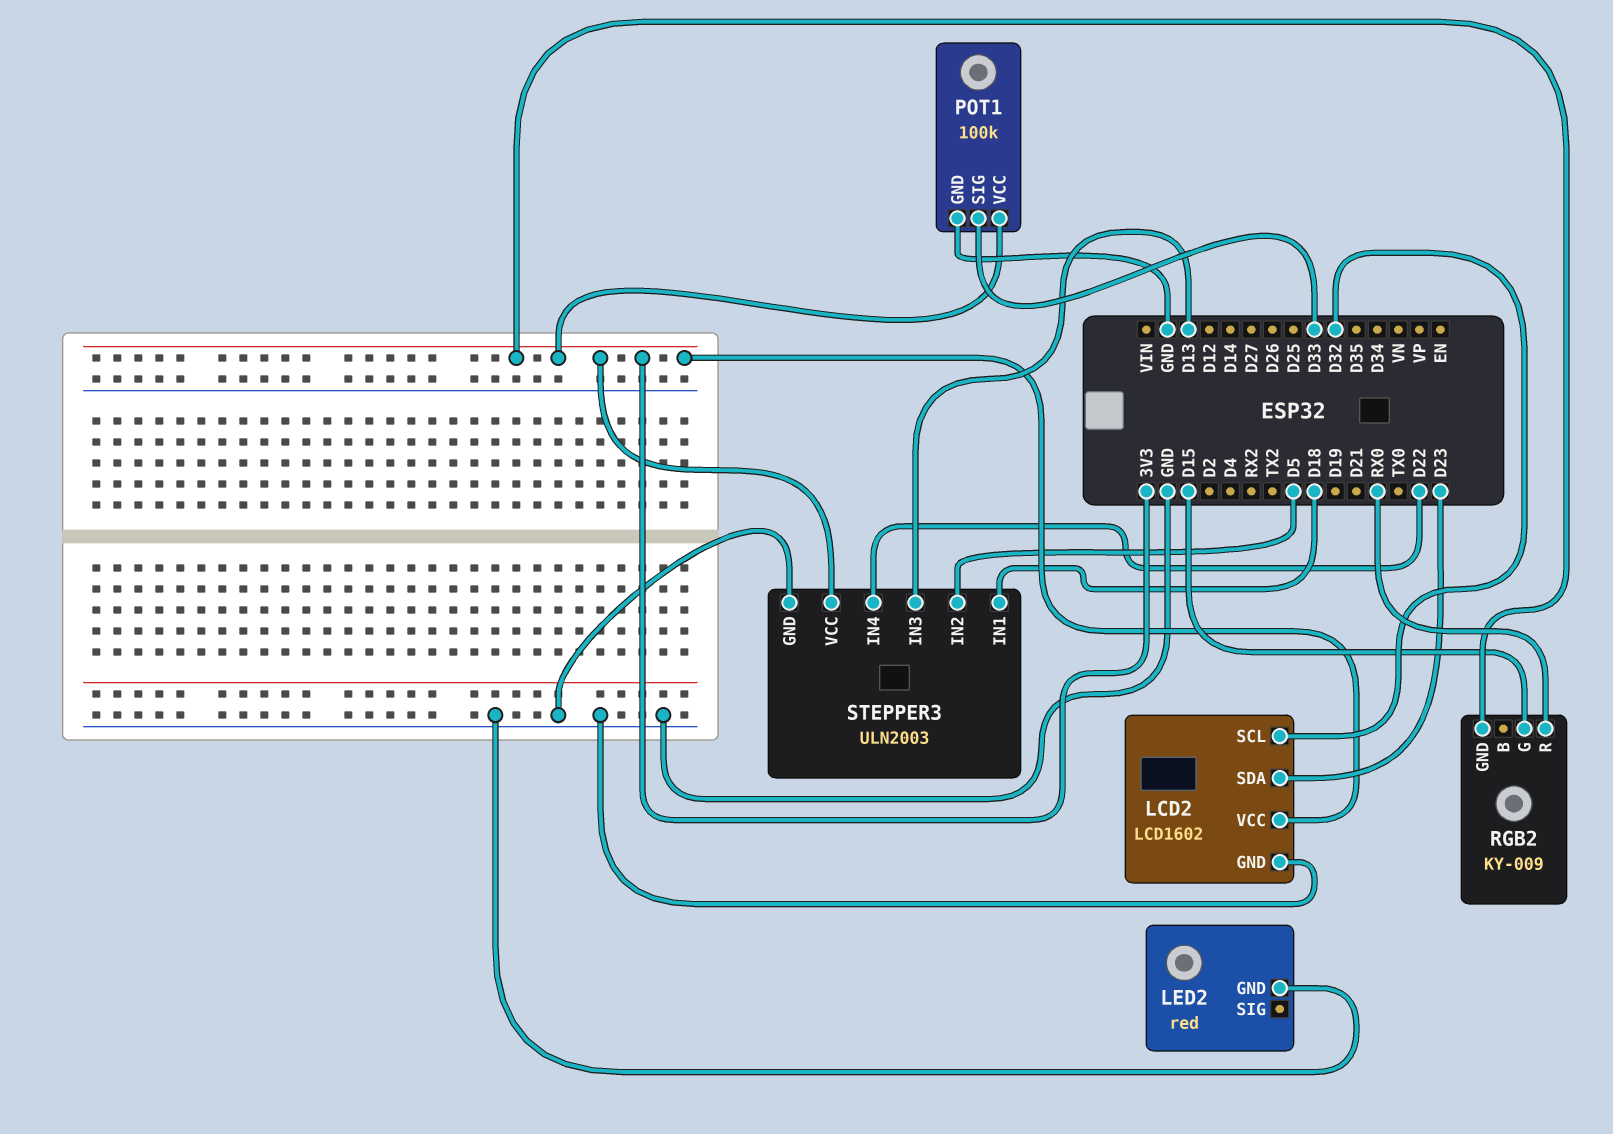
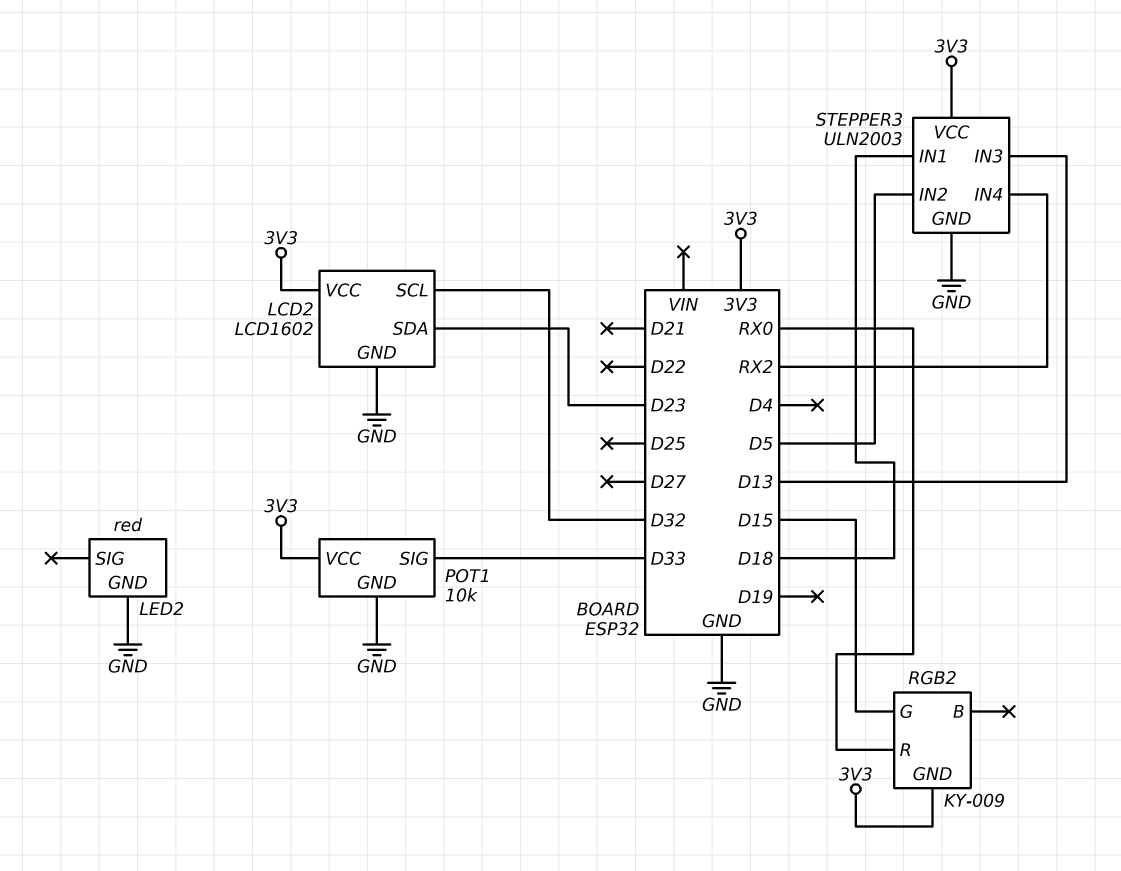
POT1: 100k -> 10k
STEPPER3 pin IN4: D22 -> RX2

